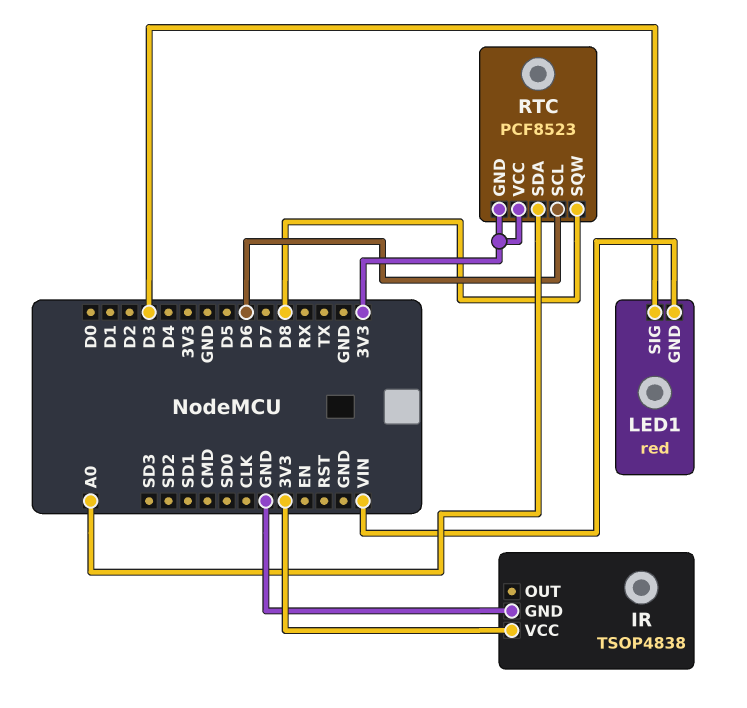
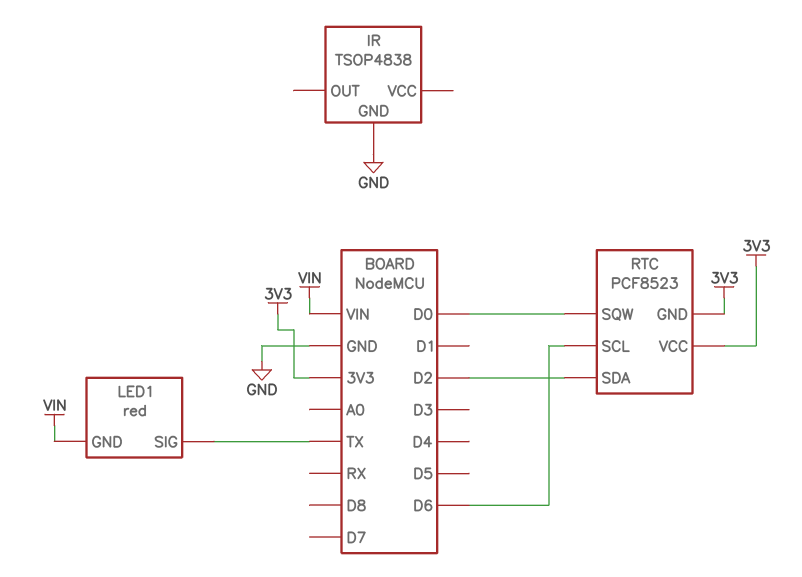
IR pin VCC: 3V3 -> none
LED1 pin SIG: D3 -> TX
RTC pin SDA: A0 -> D2
RTC pin SQW: D8 -> D0

